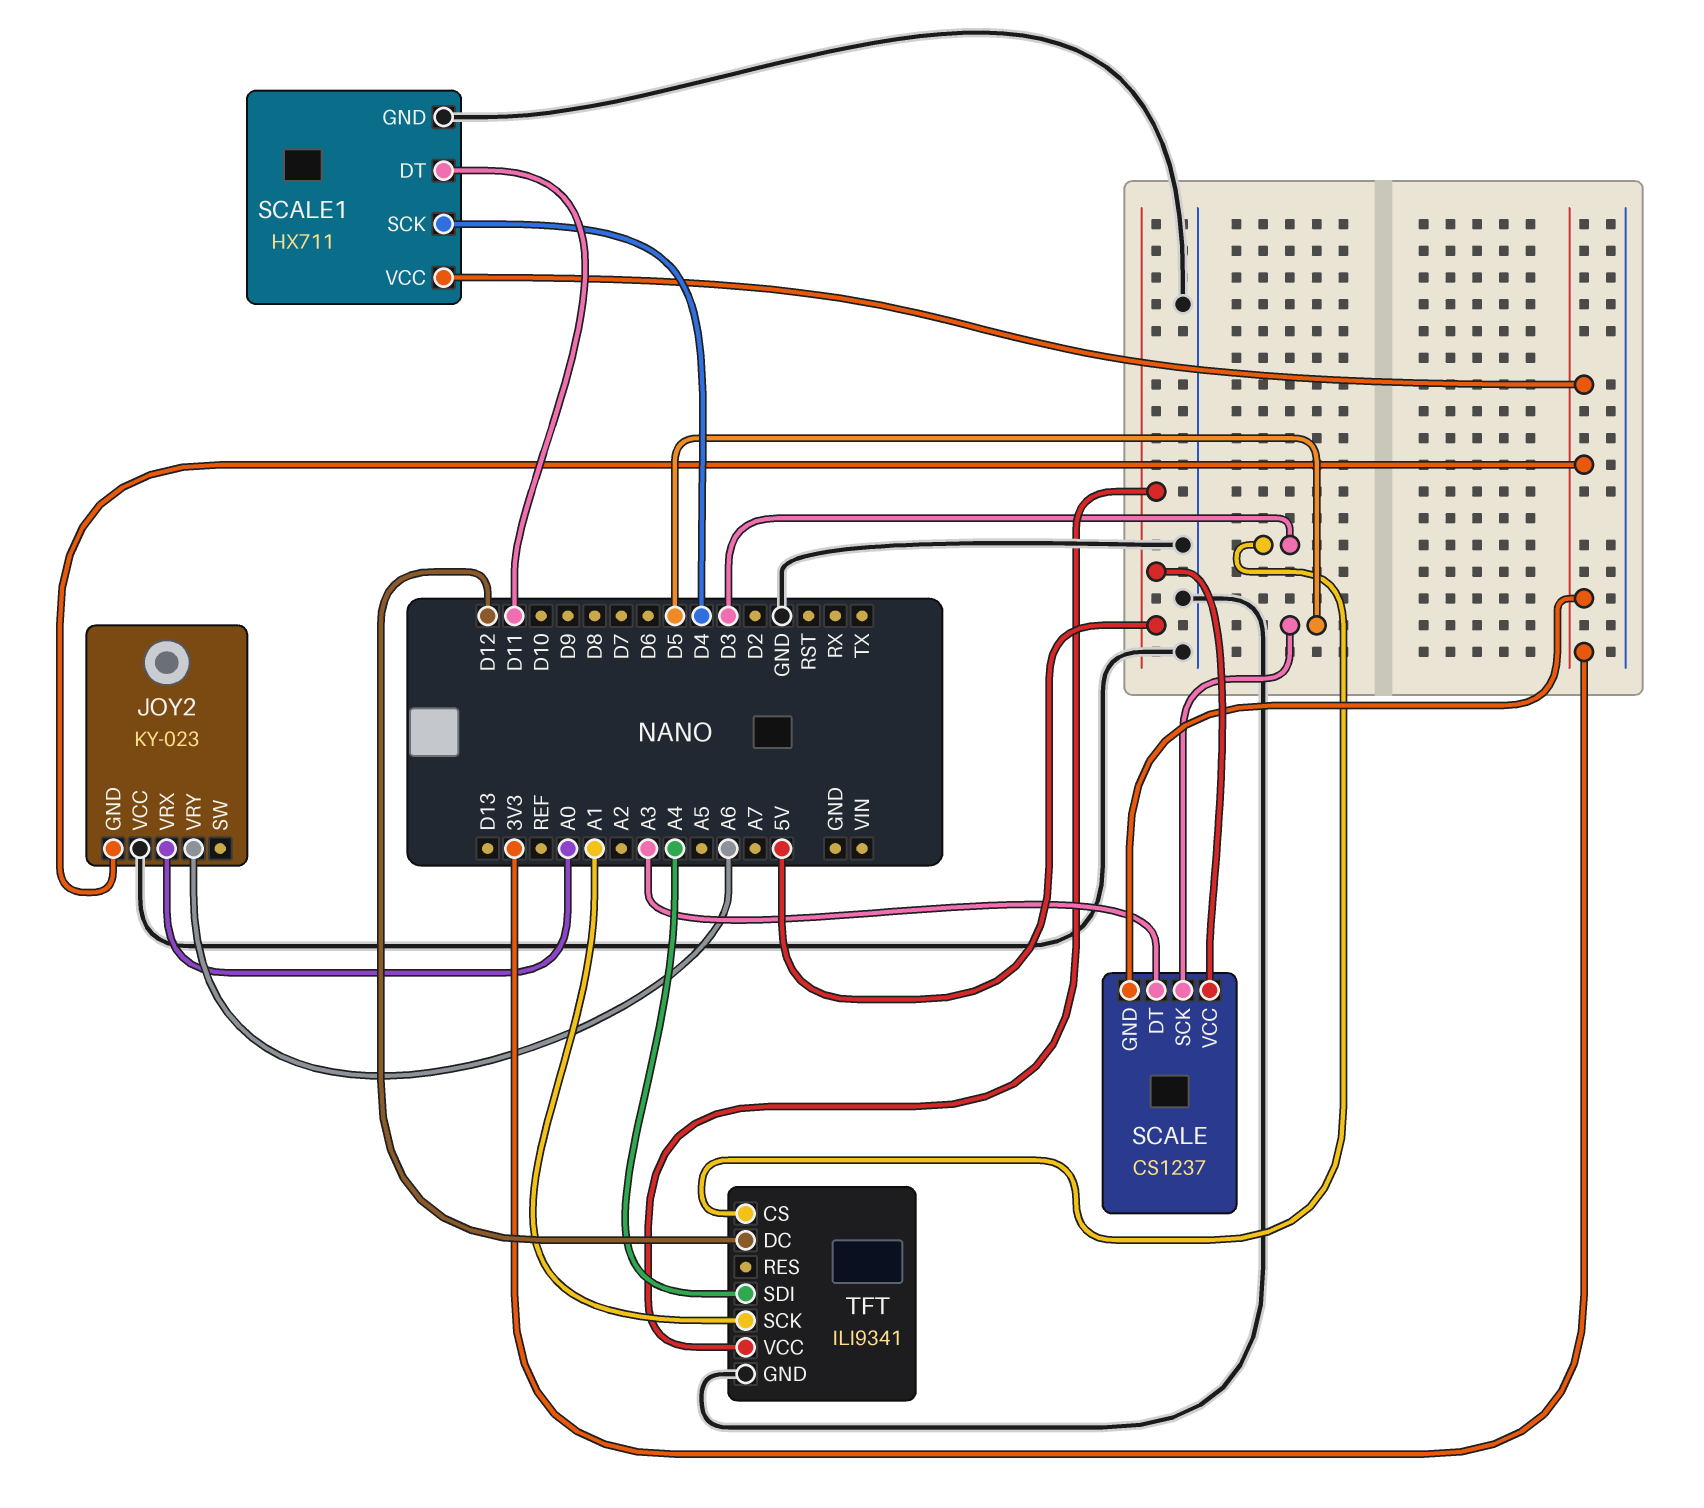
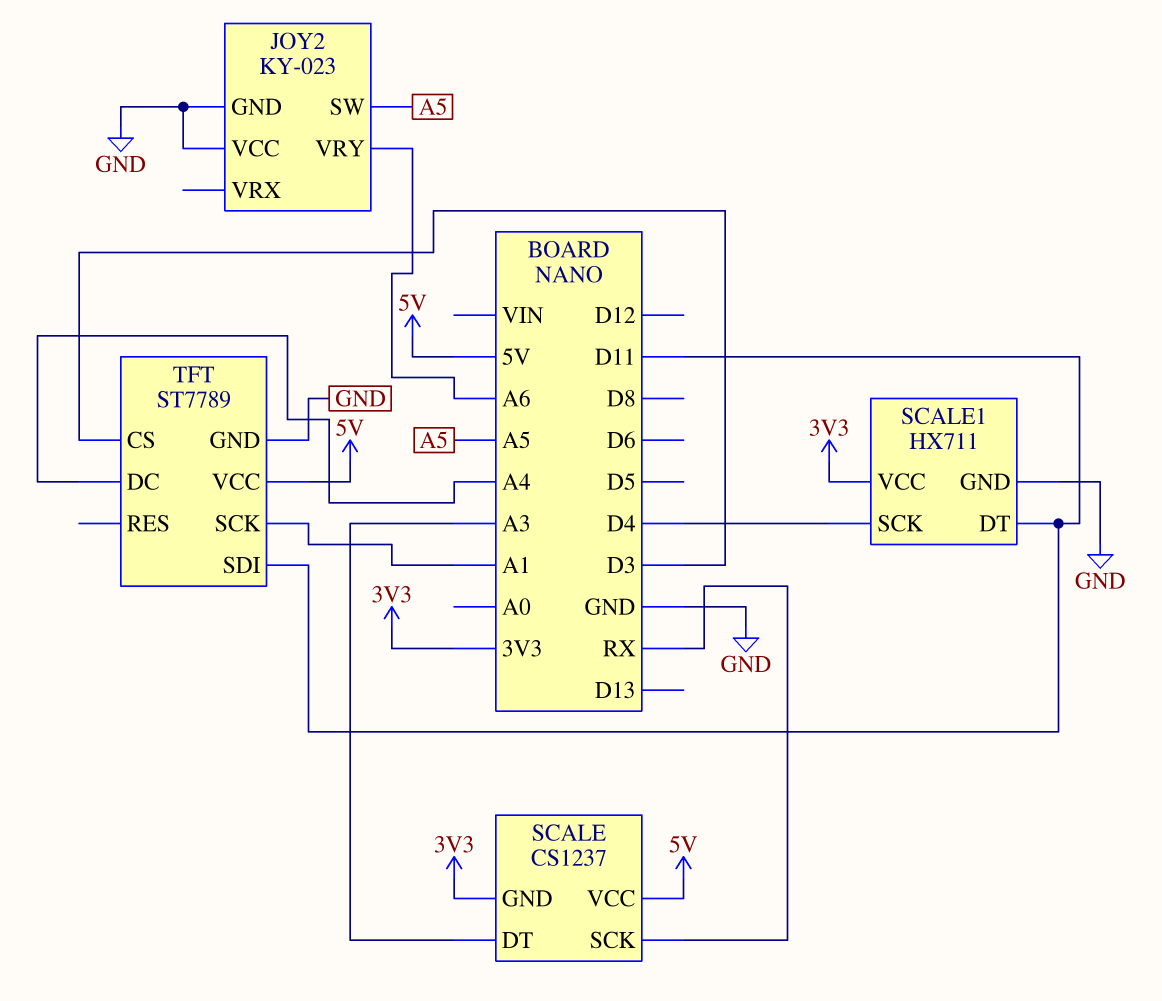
JOY2 pin GND: 3V3 -> GND
JOY2 pin SW: none -> A5
JOY2 pin VRX: A0 -> none
SCALE pin SCK: D5 -> RX
TFT: ILI9341 -> ST7789
TFT pin DC: D12 -> A4
TFT pin SDI: A4 -> D11

